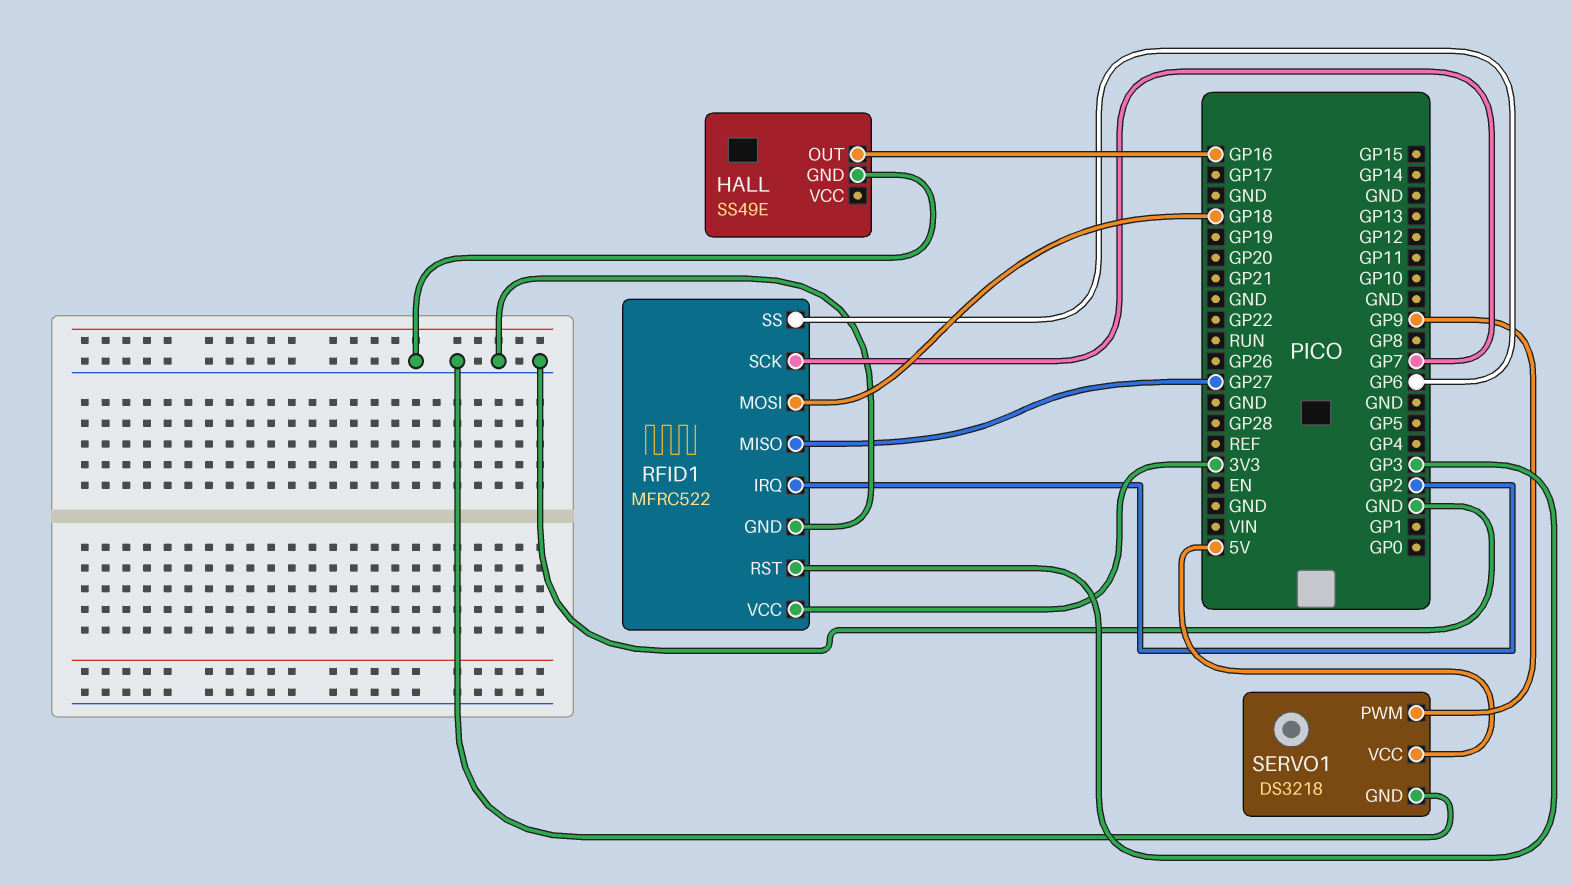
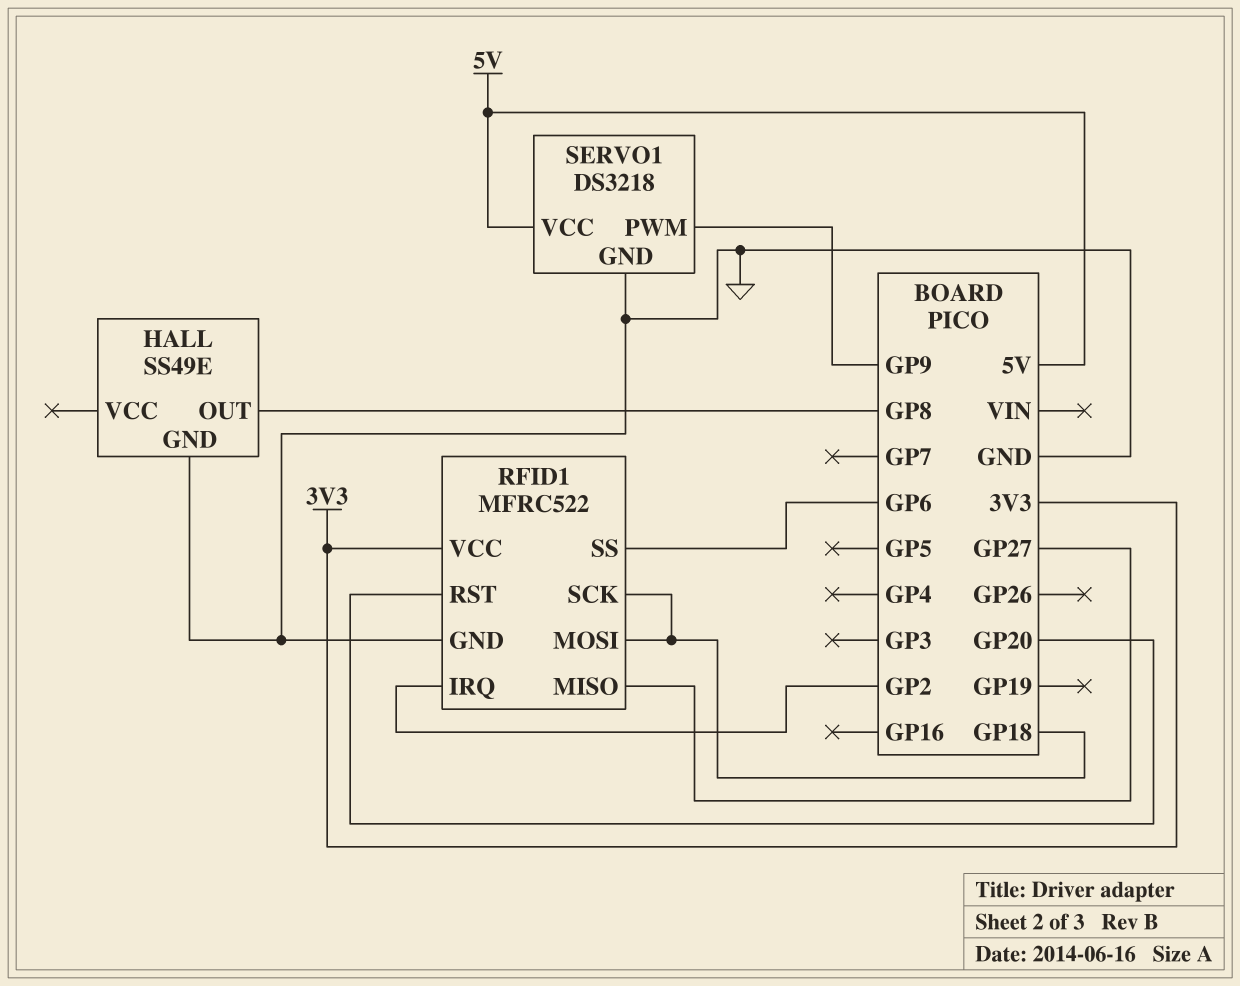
HALL pin OUT: GP16 -> GP8
RFID1 pin RST: GP3 -> GP20
RFID1 pin SCK: GP7 -> GP18

